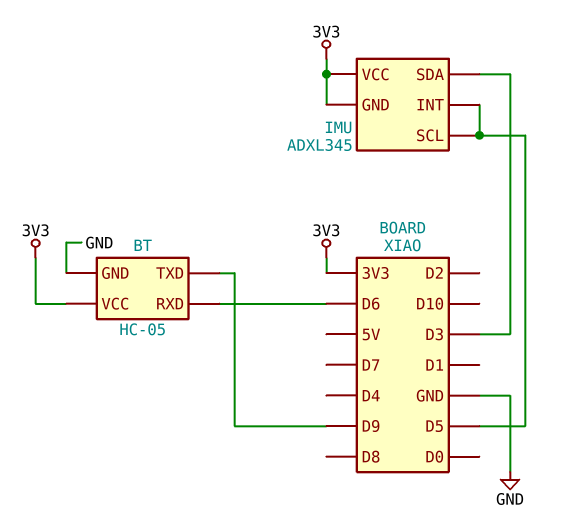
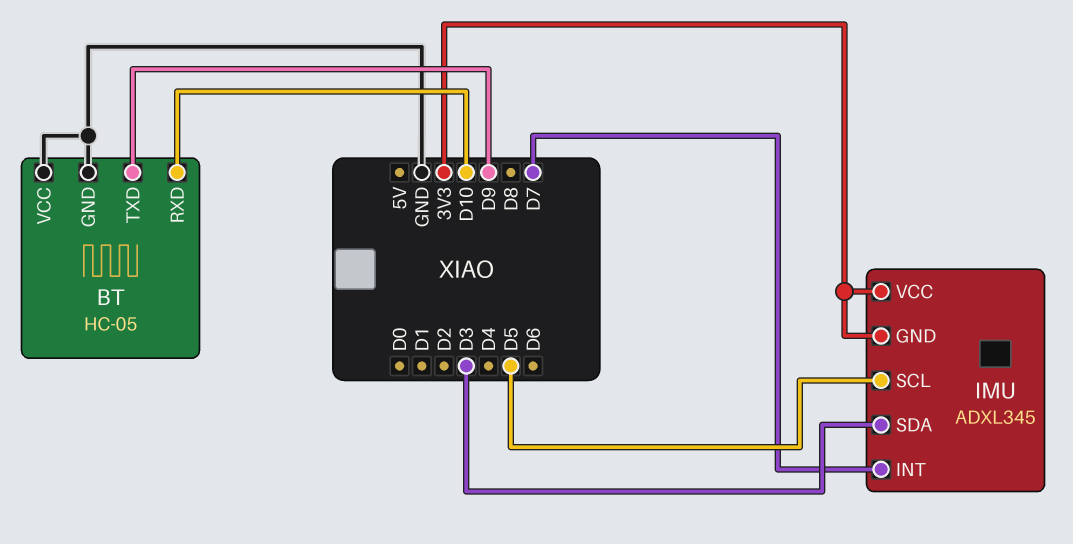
BT pin RXD: D6 -> D10
BT pin VCC: 3V3 -> GND
IMU pin INT: D5 -> D7

